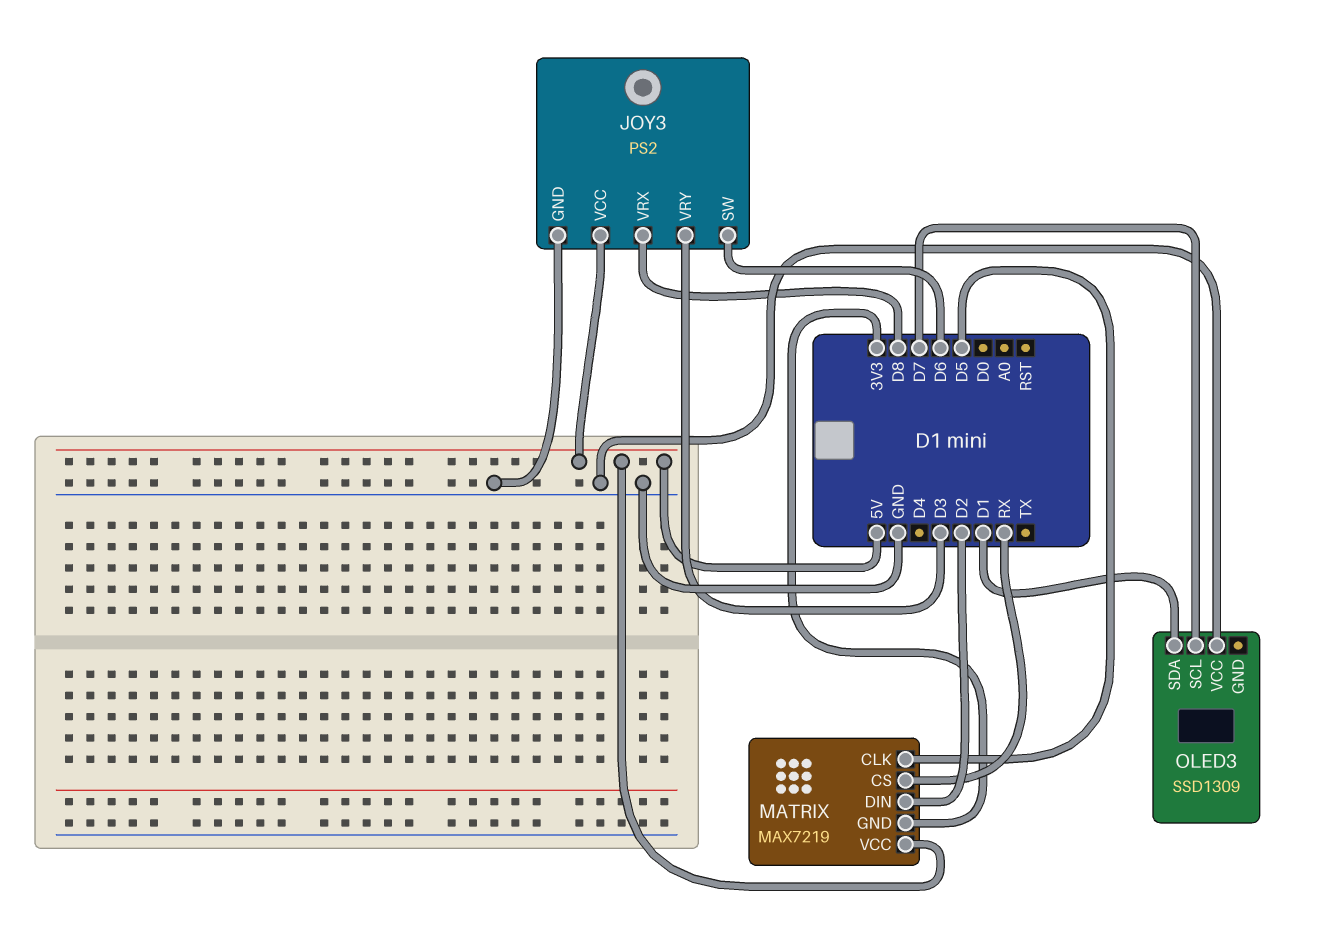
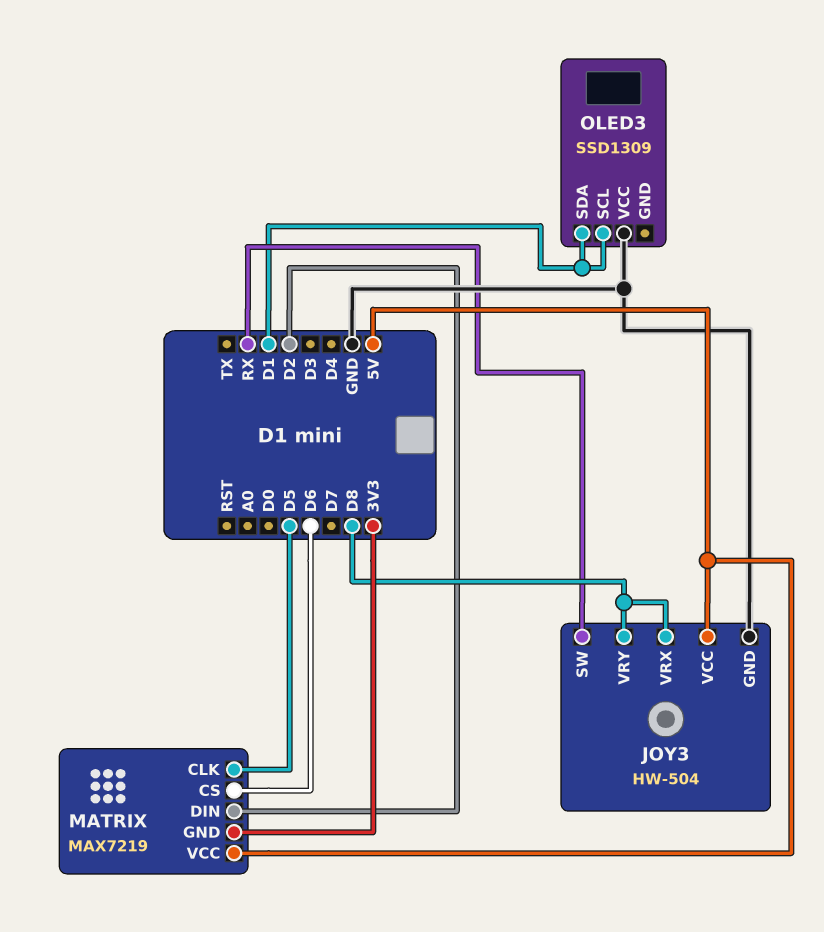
JOY3: PS2 -> HW-504
JOY3 pin SW: D6 -> RX
JOY3 pin VRY: D3 -> D8
MATRIX pin CS: RX -> D6
OLED3 pin SCL: D7 -> D1

